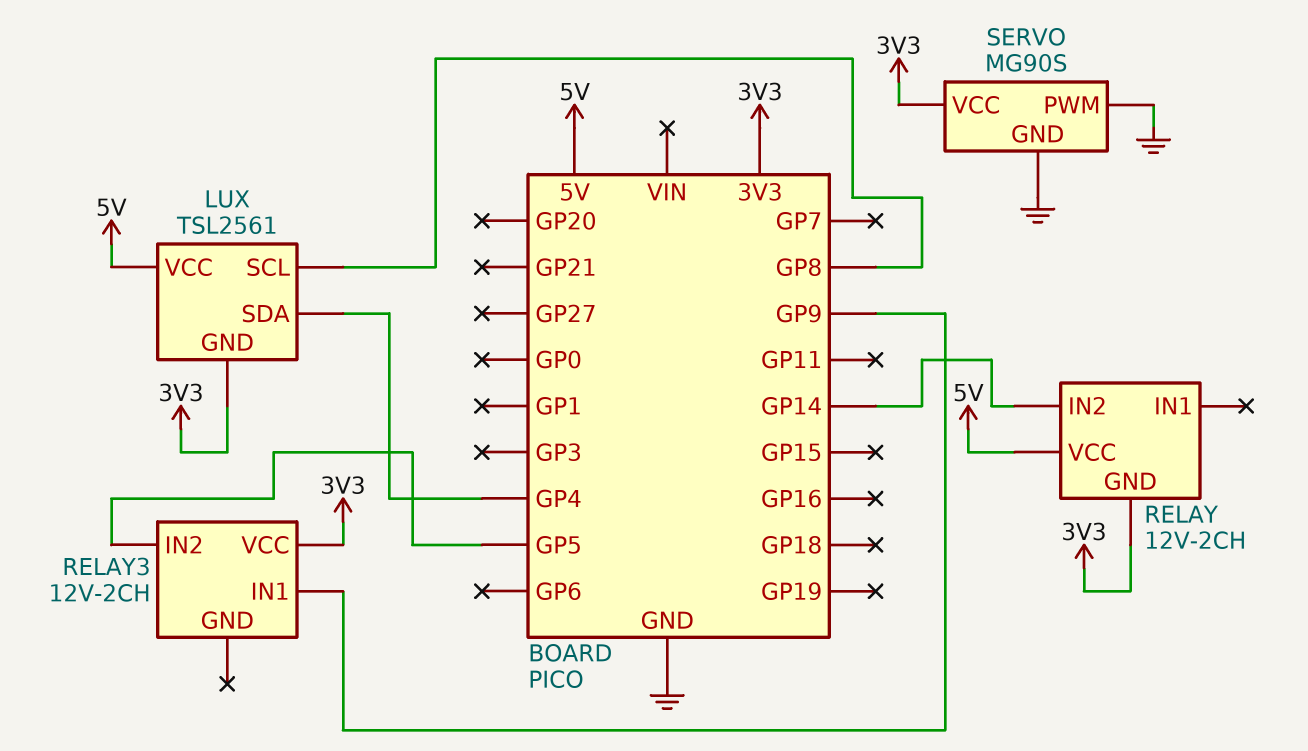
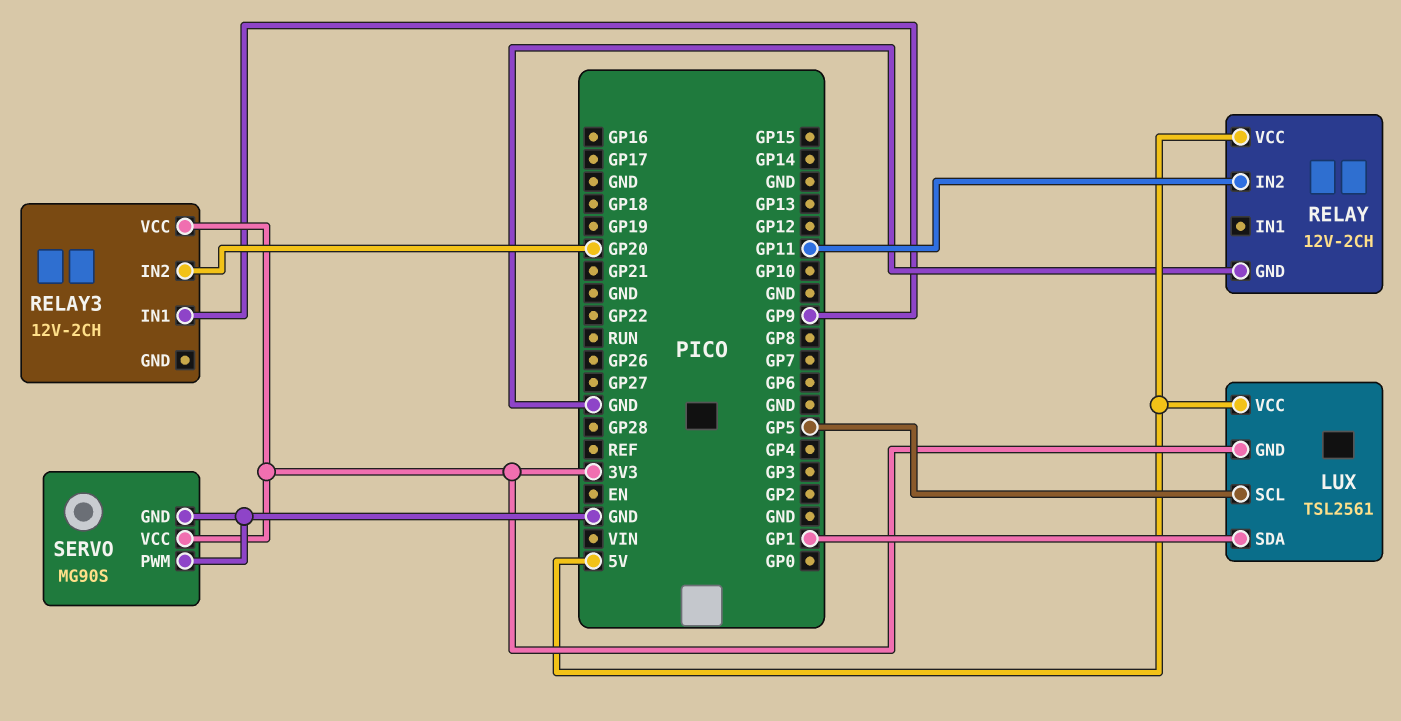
LUX pin SCL: GP8 -> GP5
LUX pin SDA: GP4 -> GP1
RELAY pin GND: 3V3 -> GND
RELAY pin IN2: GP14 -> GP11
RELAY3 pin IN2: GP5 -> GP20

